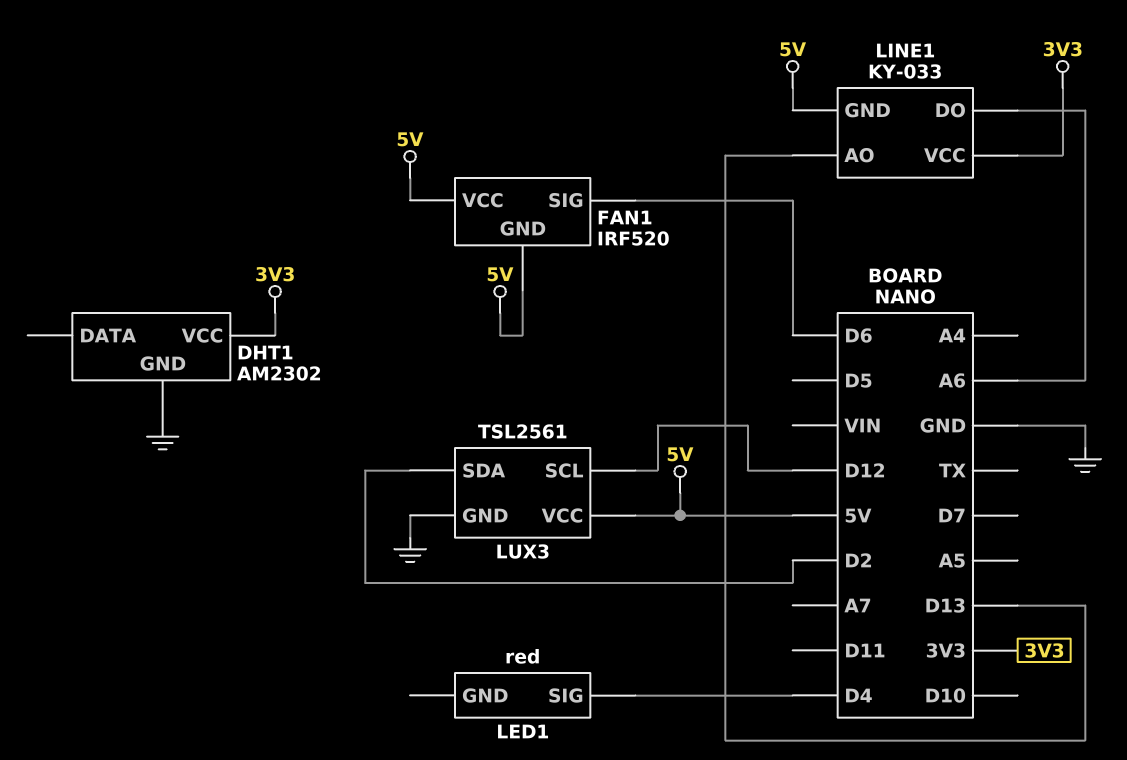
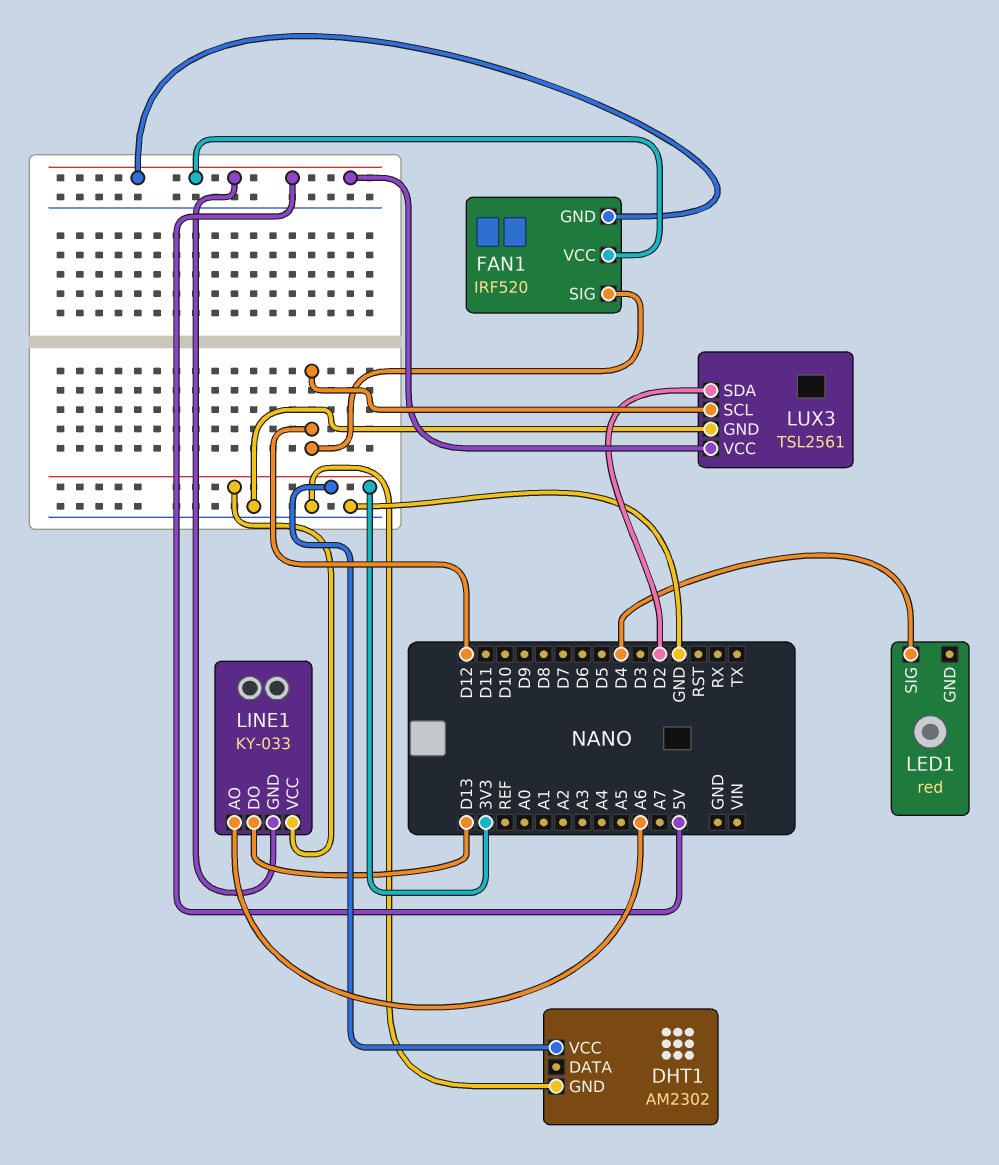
FAN1 pin SIG: D6 -> D12
LINE1 pin AO: D13 -> A6
LINE1 pin DO: A6 -> D13

